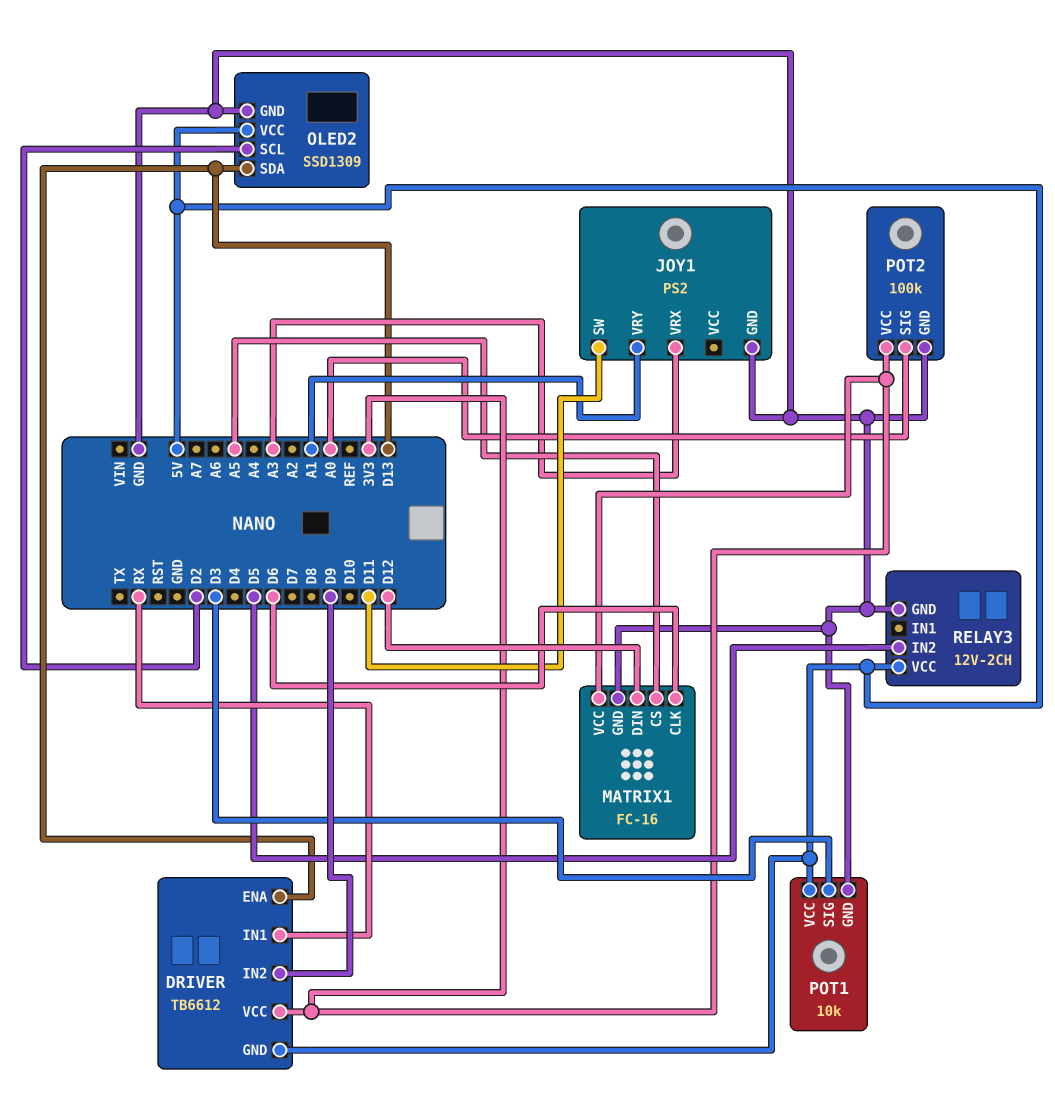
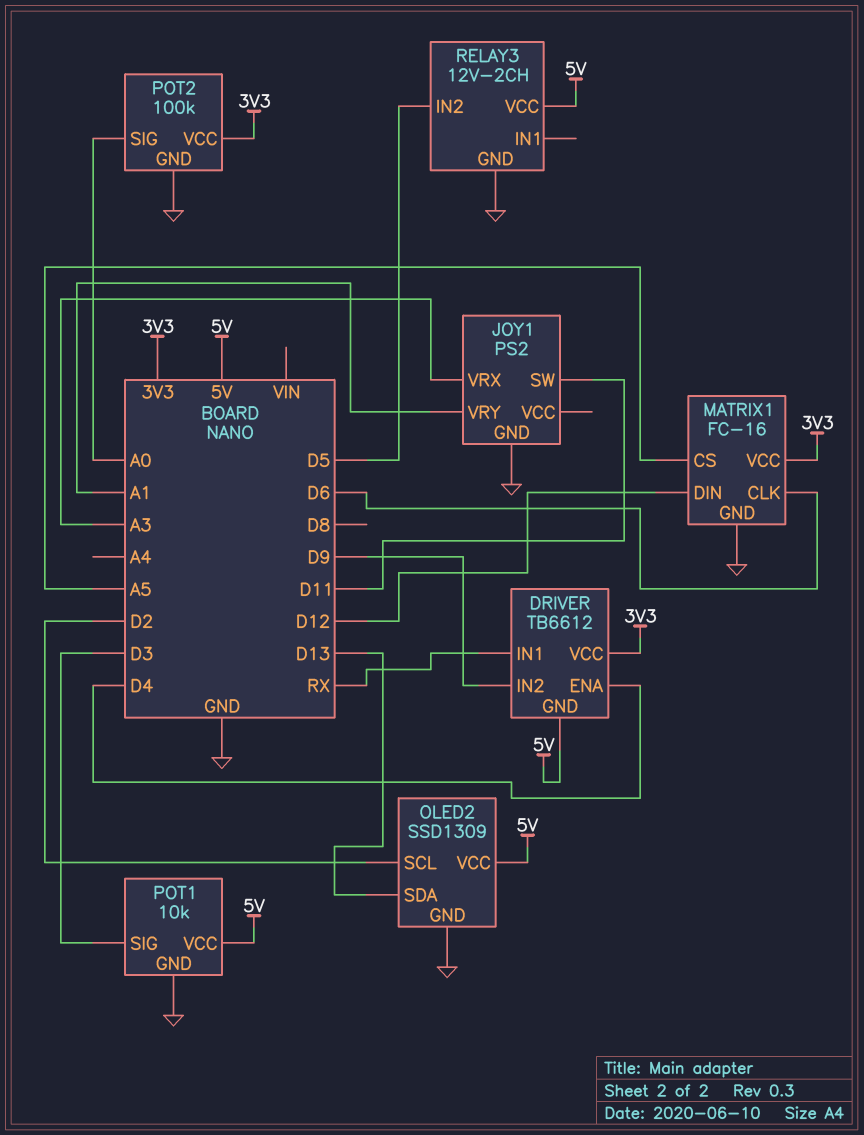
DRIVER pin ENA: D13 -> D4

